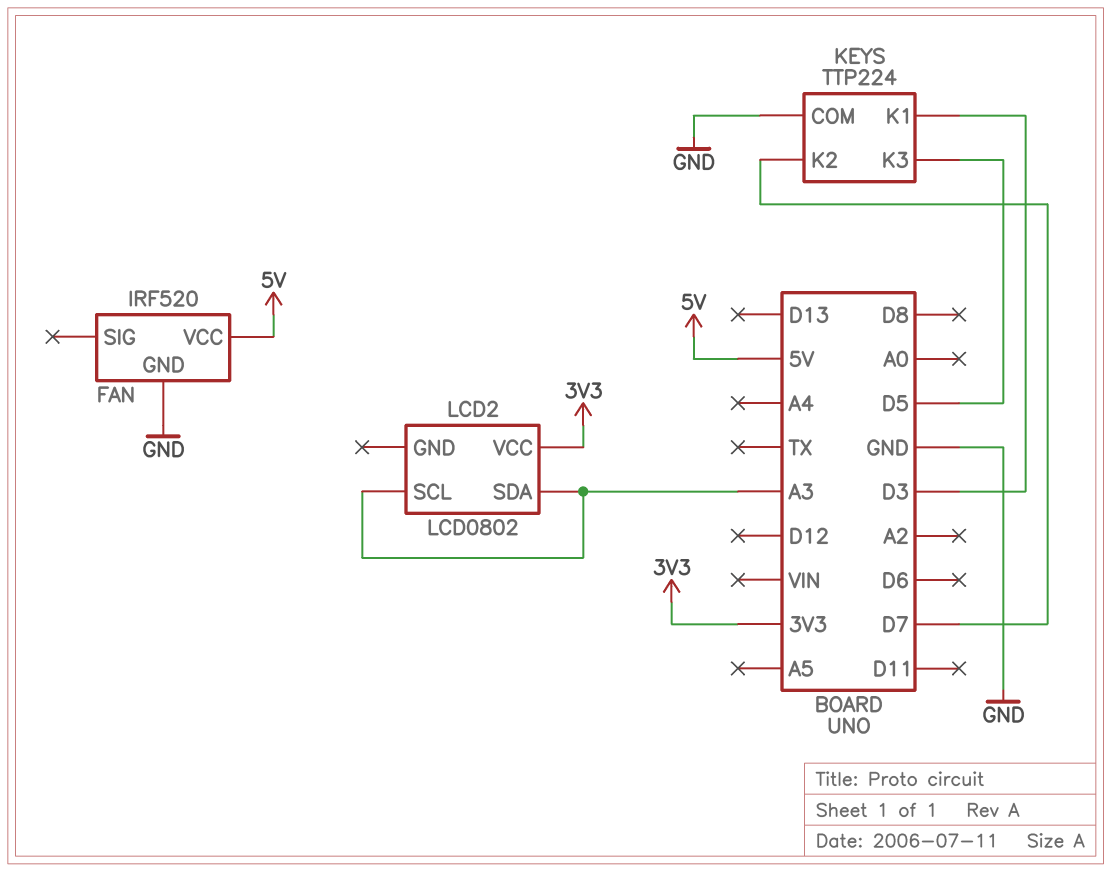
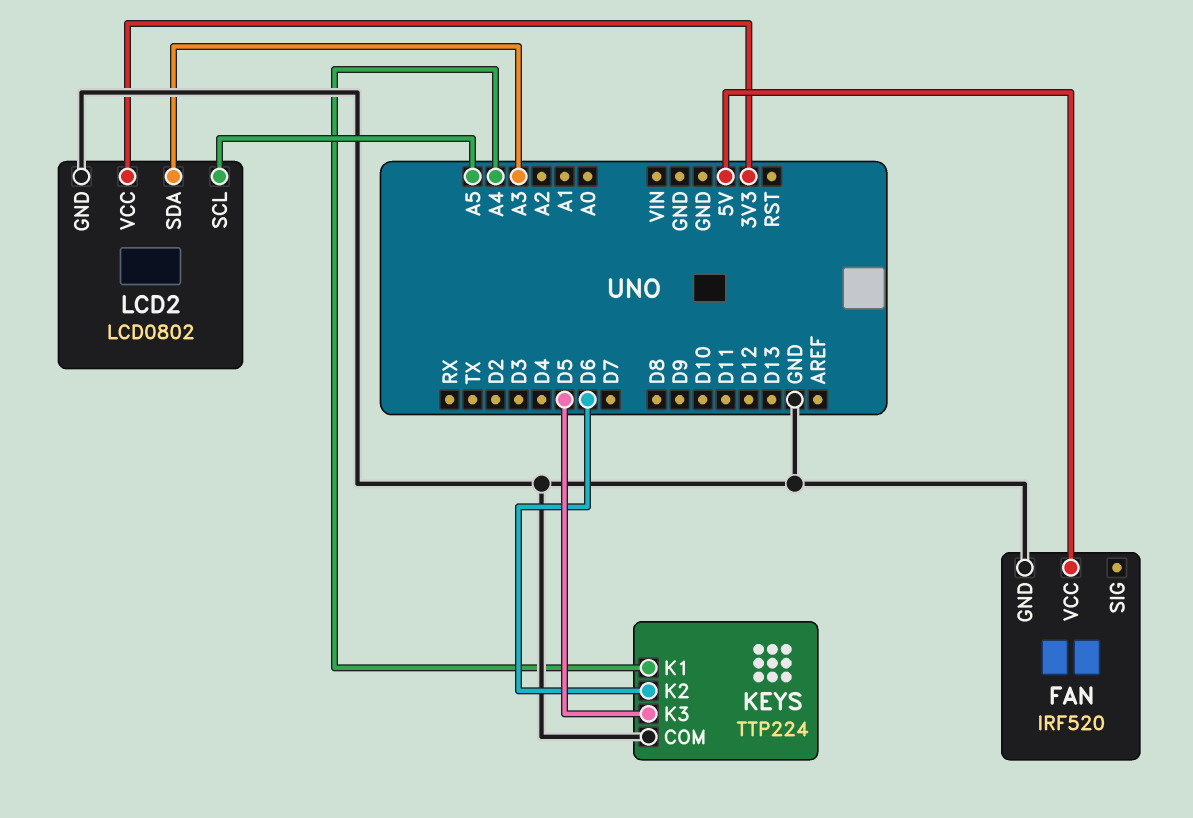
KEYS pin K1: D3 -> A4
KEYS pin K2: D7 -> D6
LCD2 pin GND: none -> GND
LCD2 pin SCL: A3 -> A5

